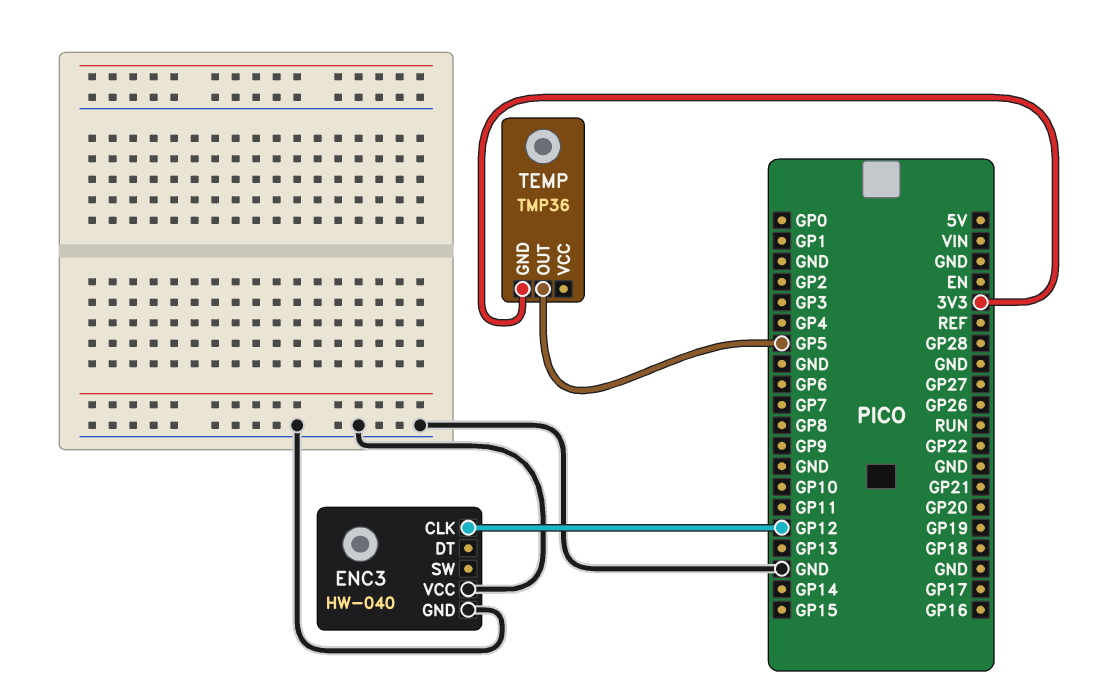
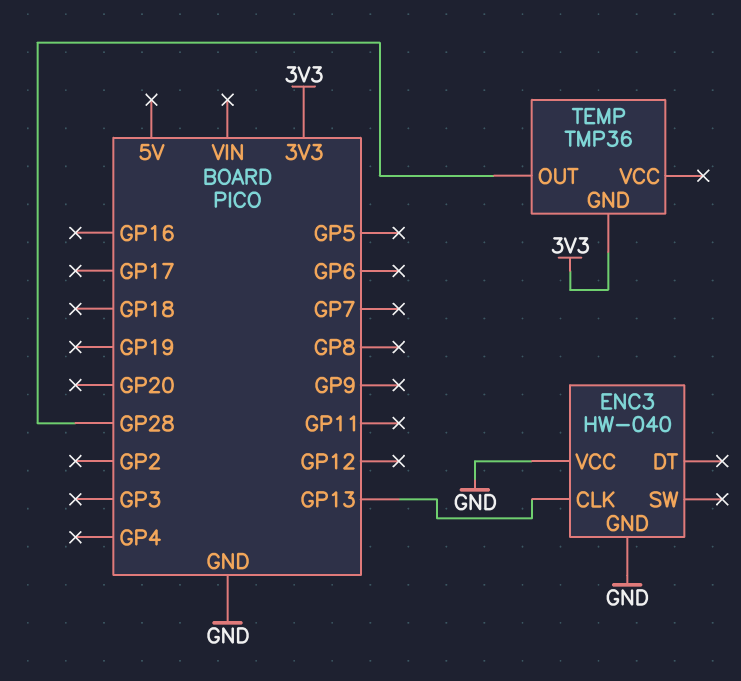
ENC3 pin CLK: GP12 -> GP13
TEMP pin OUT: GP5 -> GP28

